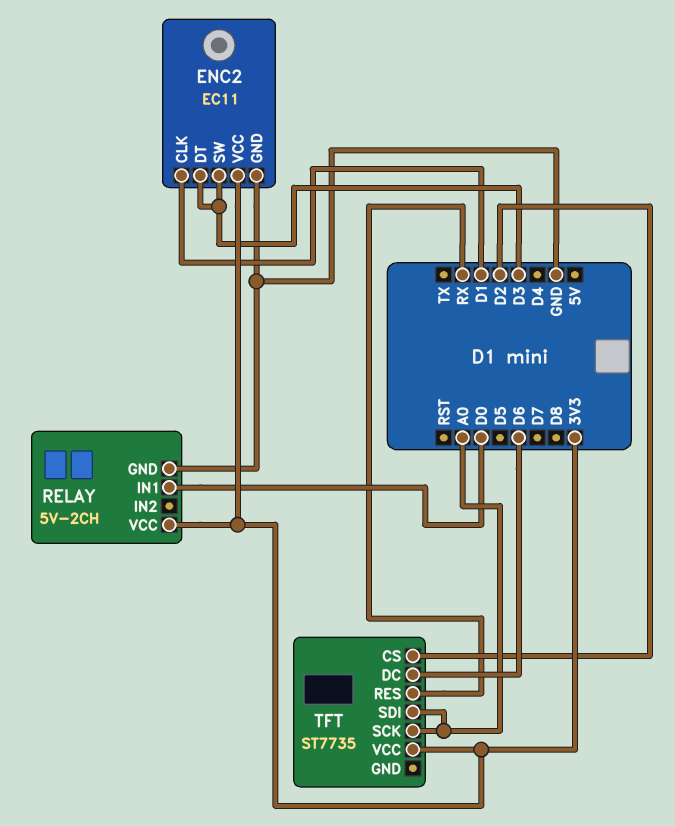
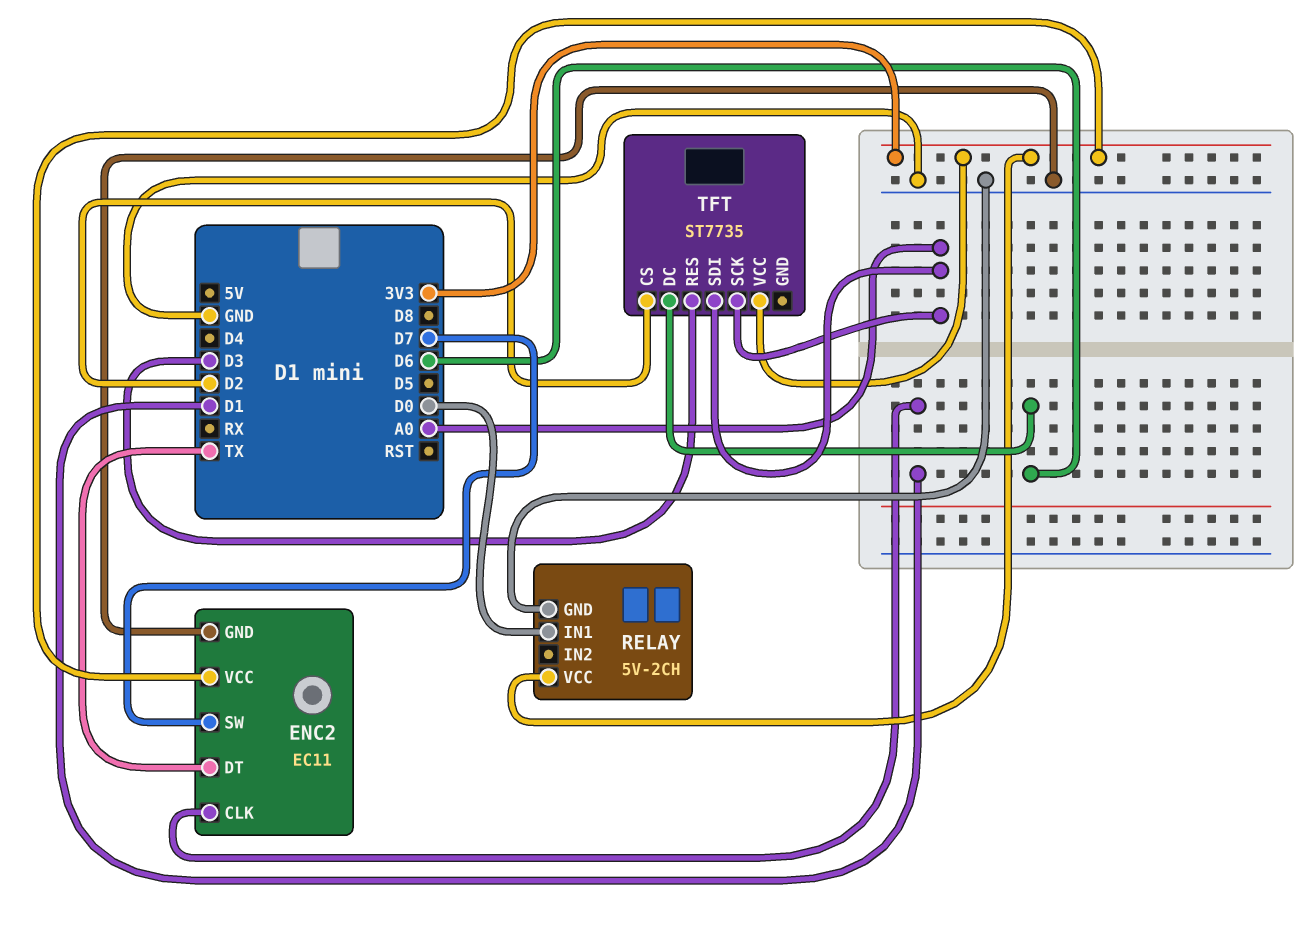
ENC2 pin DT: D3 -> TX
ENC2 pin SW: D3 -> D7
TFT pin RES: RX -> D3

